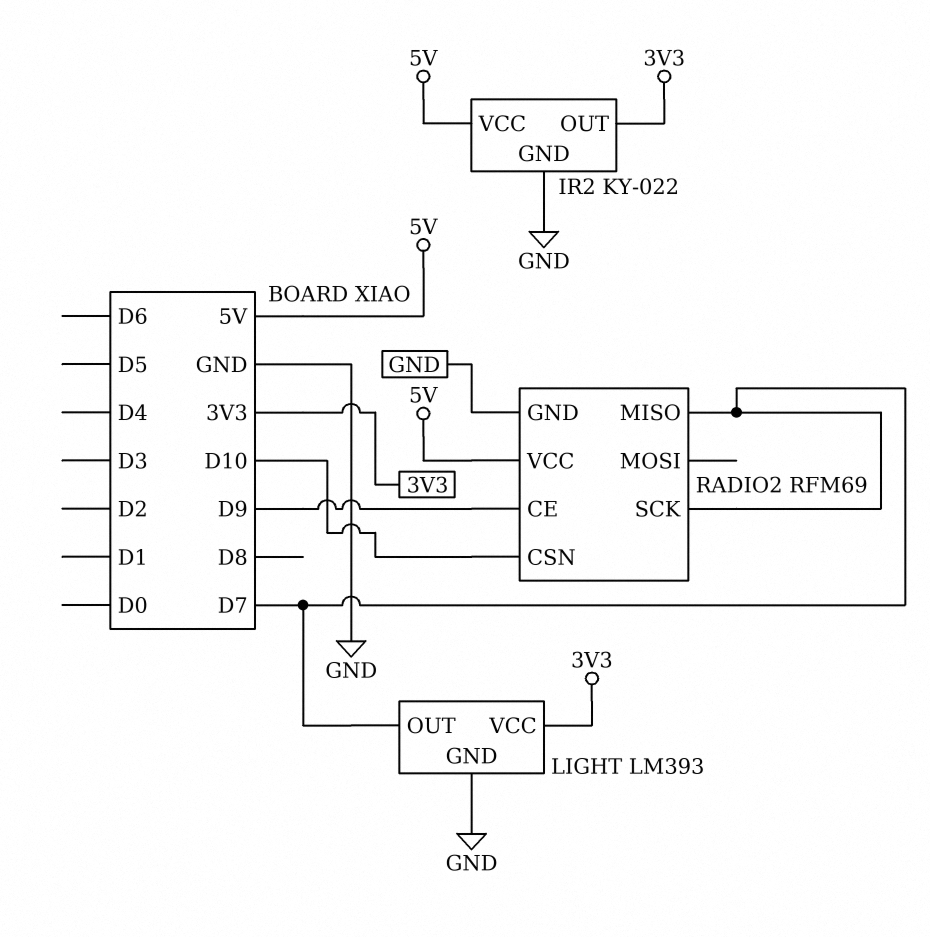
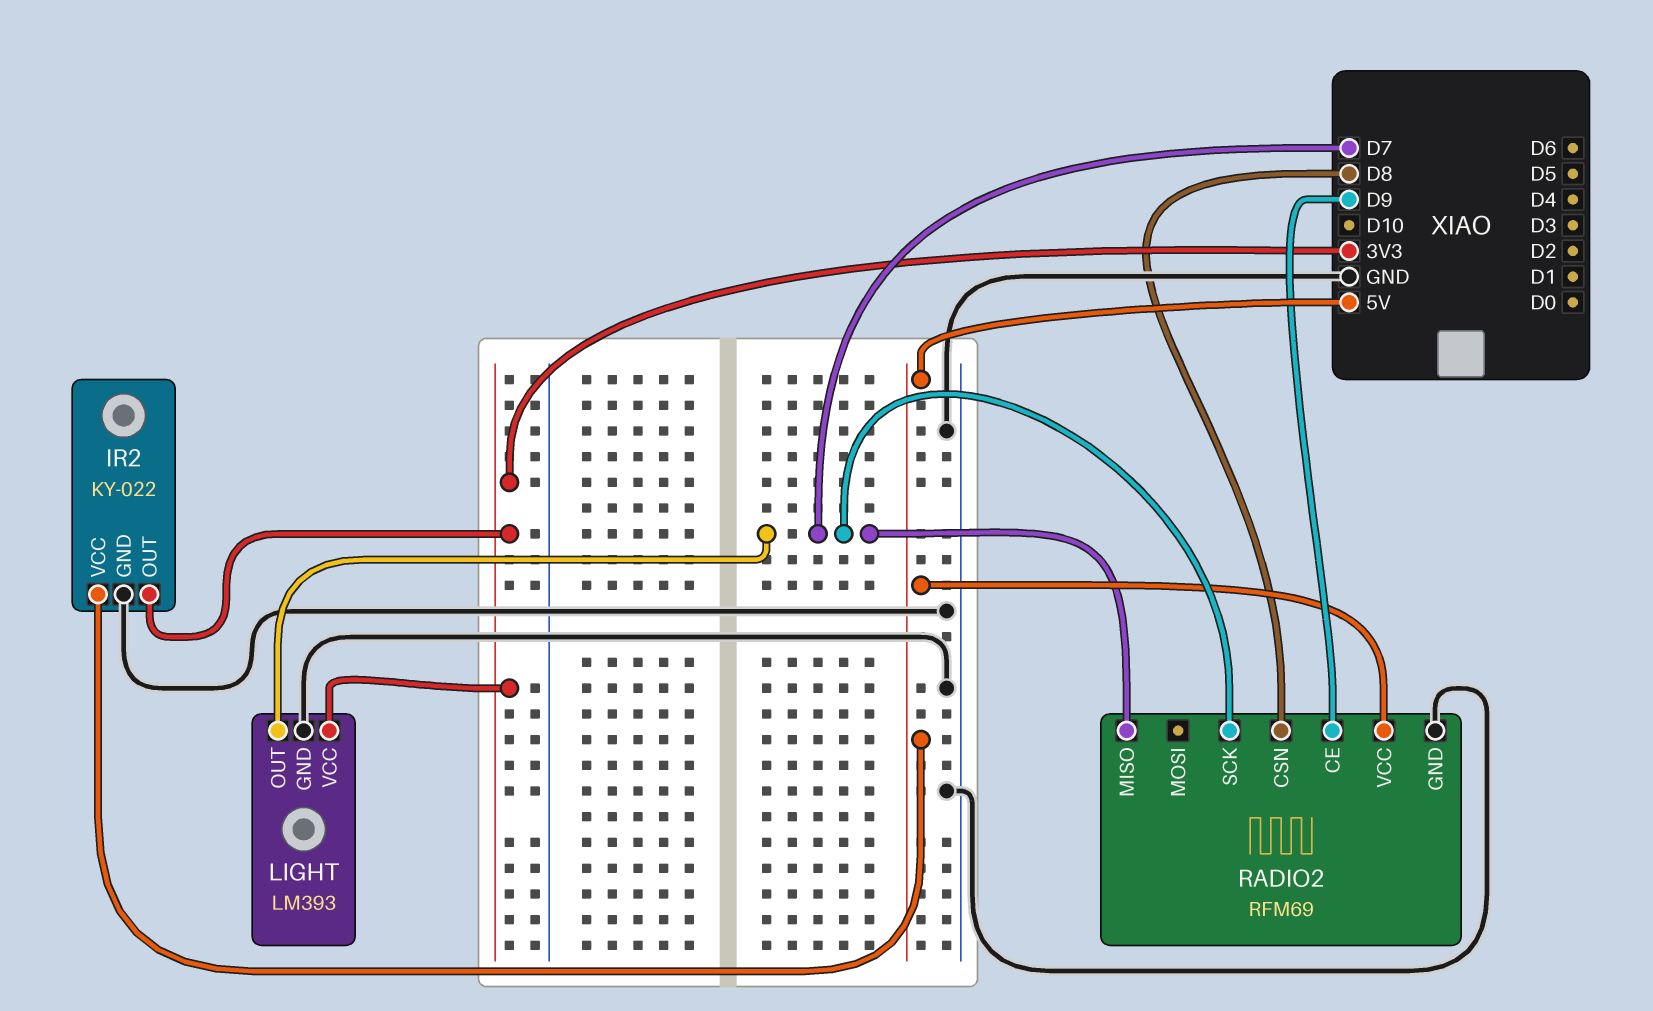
RADIO2 pin CSN: D10 -> D8

